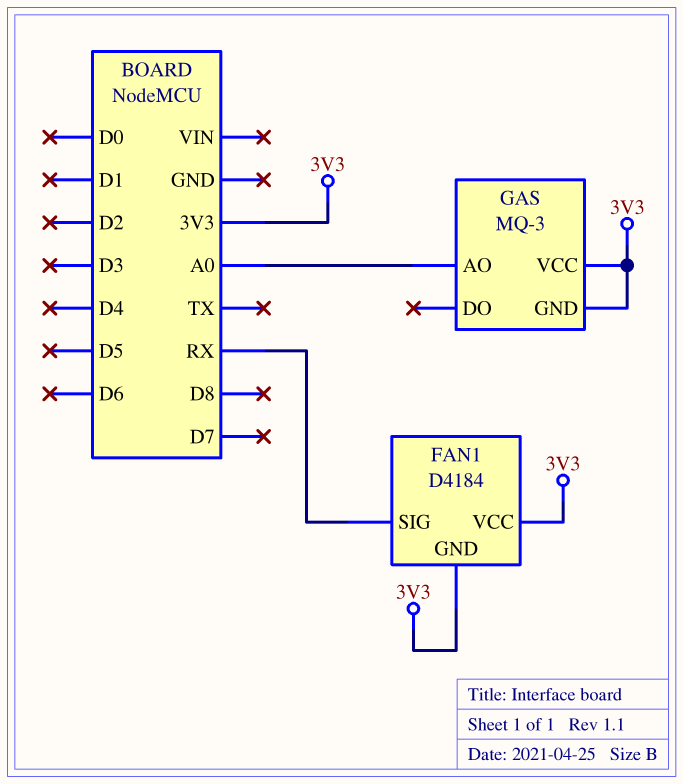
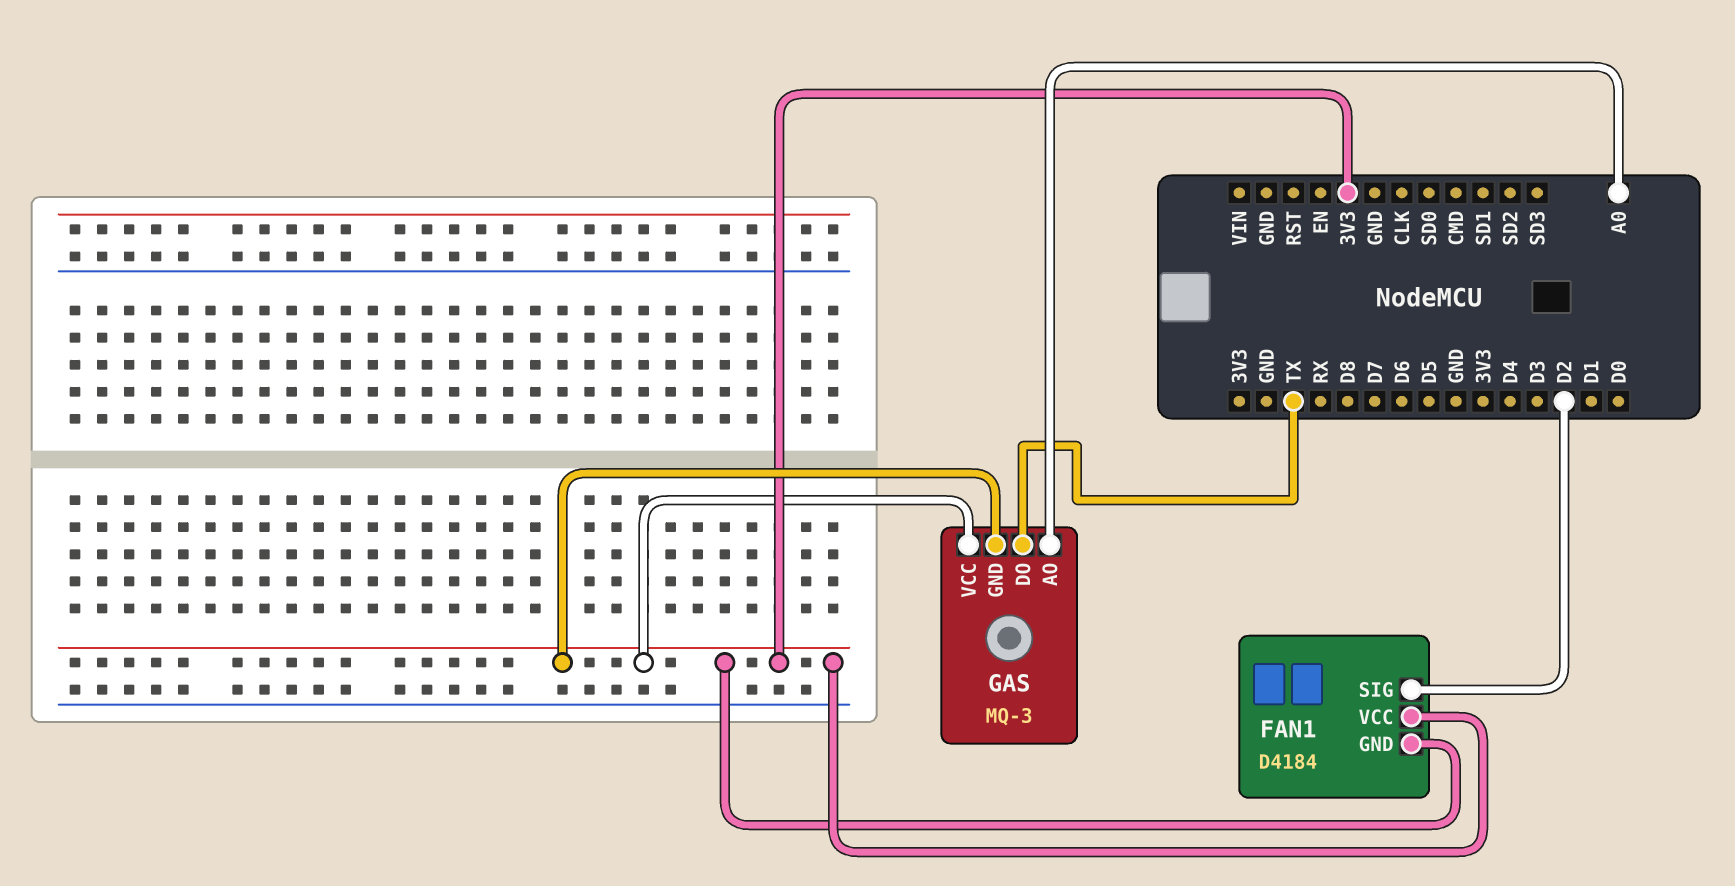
FAN1 pin SIG: RX -> D2
GAS pin DO: none -> TX

